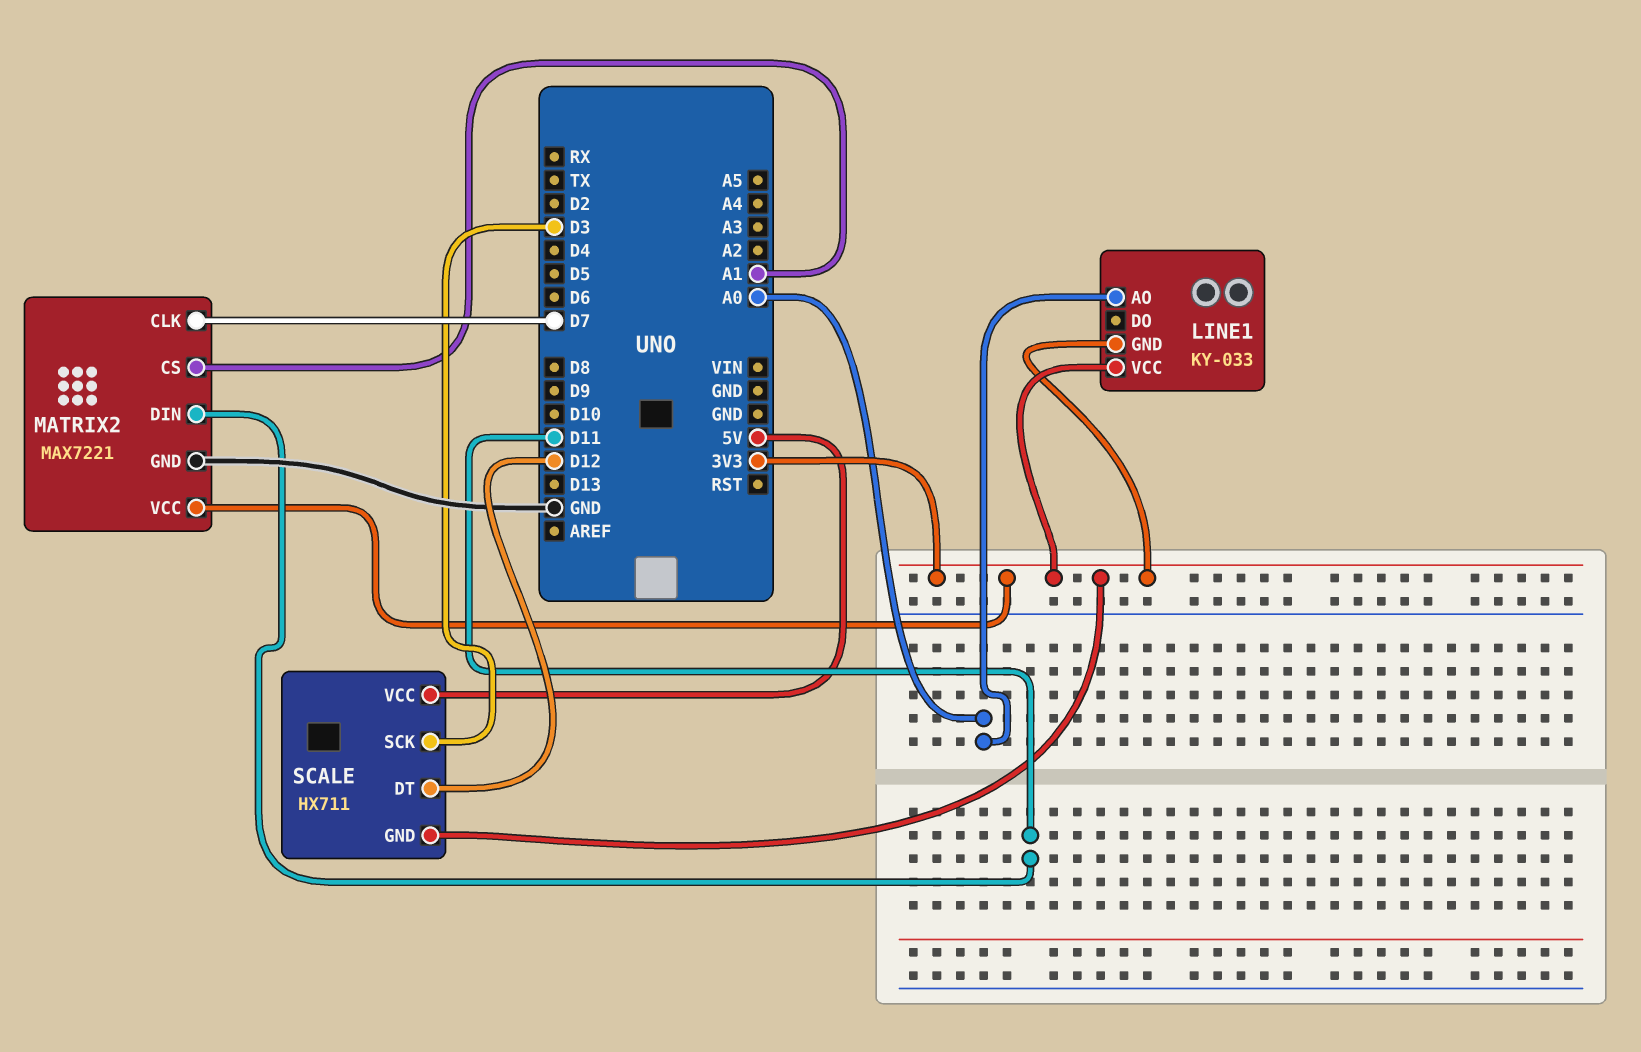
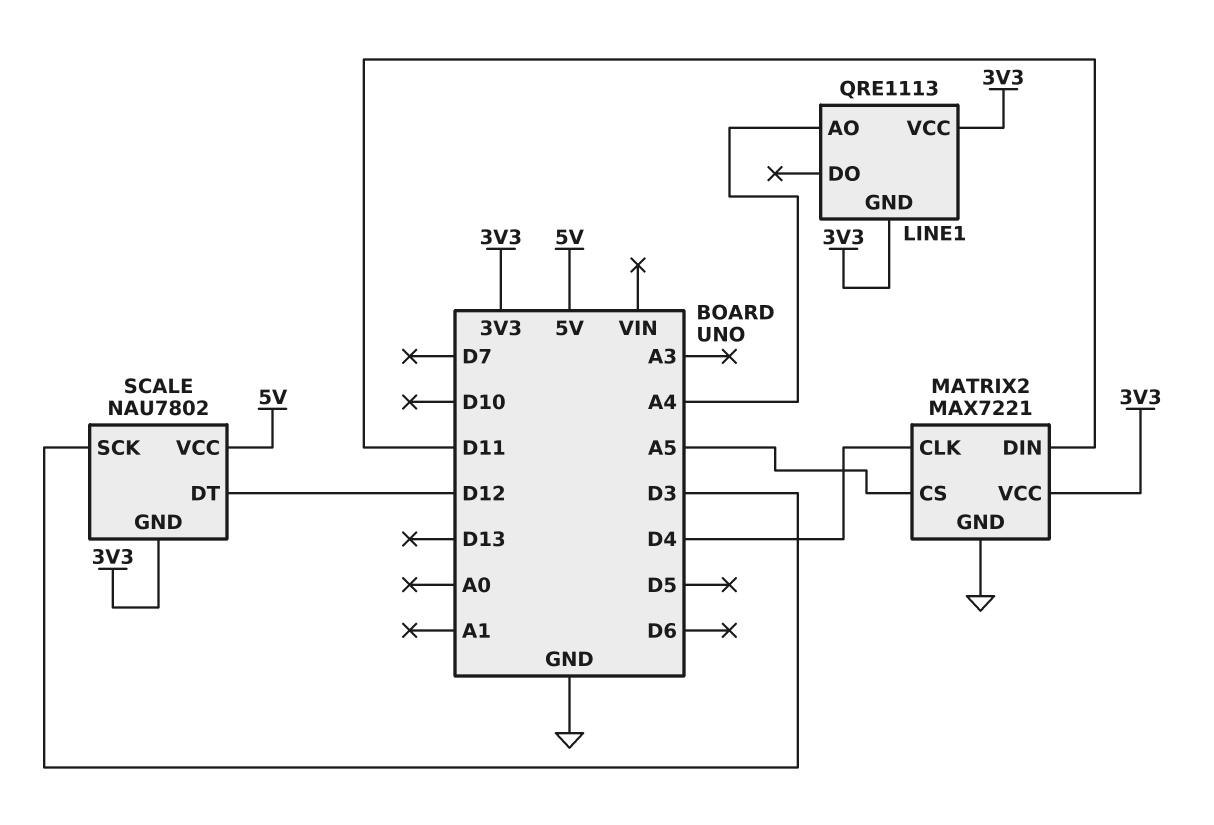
LINE1: KY-033 -> QRE1113
LINE1 pin AO: A0 -> A4
MATRIX2 pin CLK: D7 -> D4
MATRIX2 pin CS: A1 -> A5
SCALE: HX711 -> NAU7802

